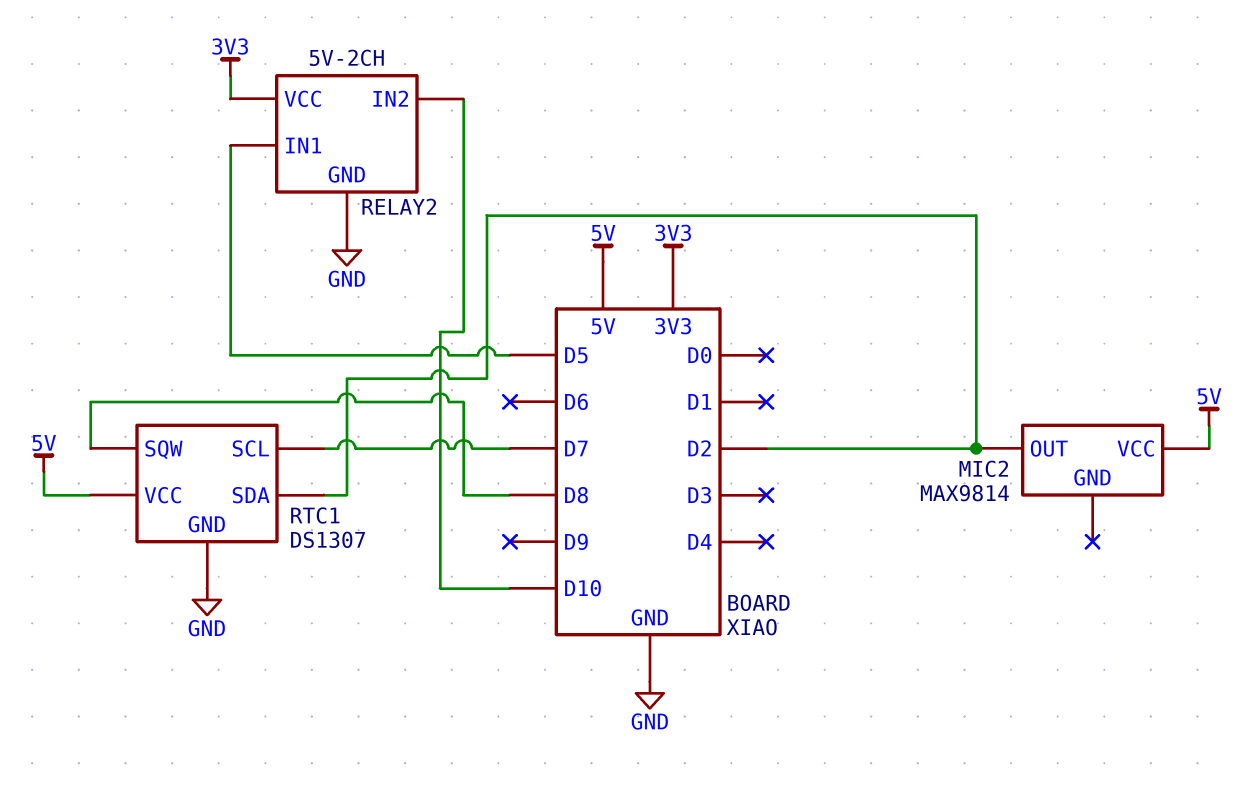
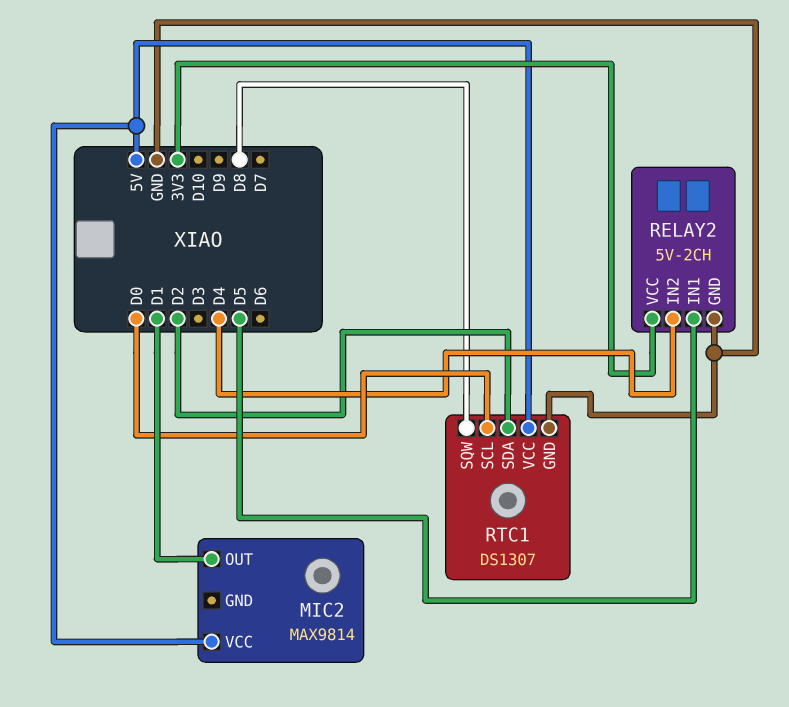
MIC2 pin OUT: D2 -> D1
RELAY2 pin IN2: D10 -> D4
RTC1 pin SCL: D7 -> D0

